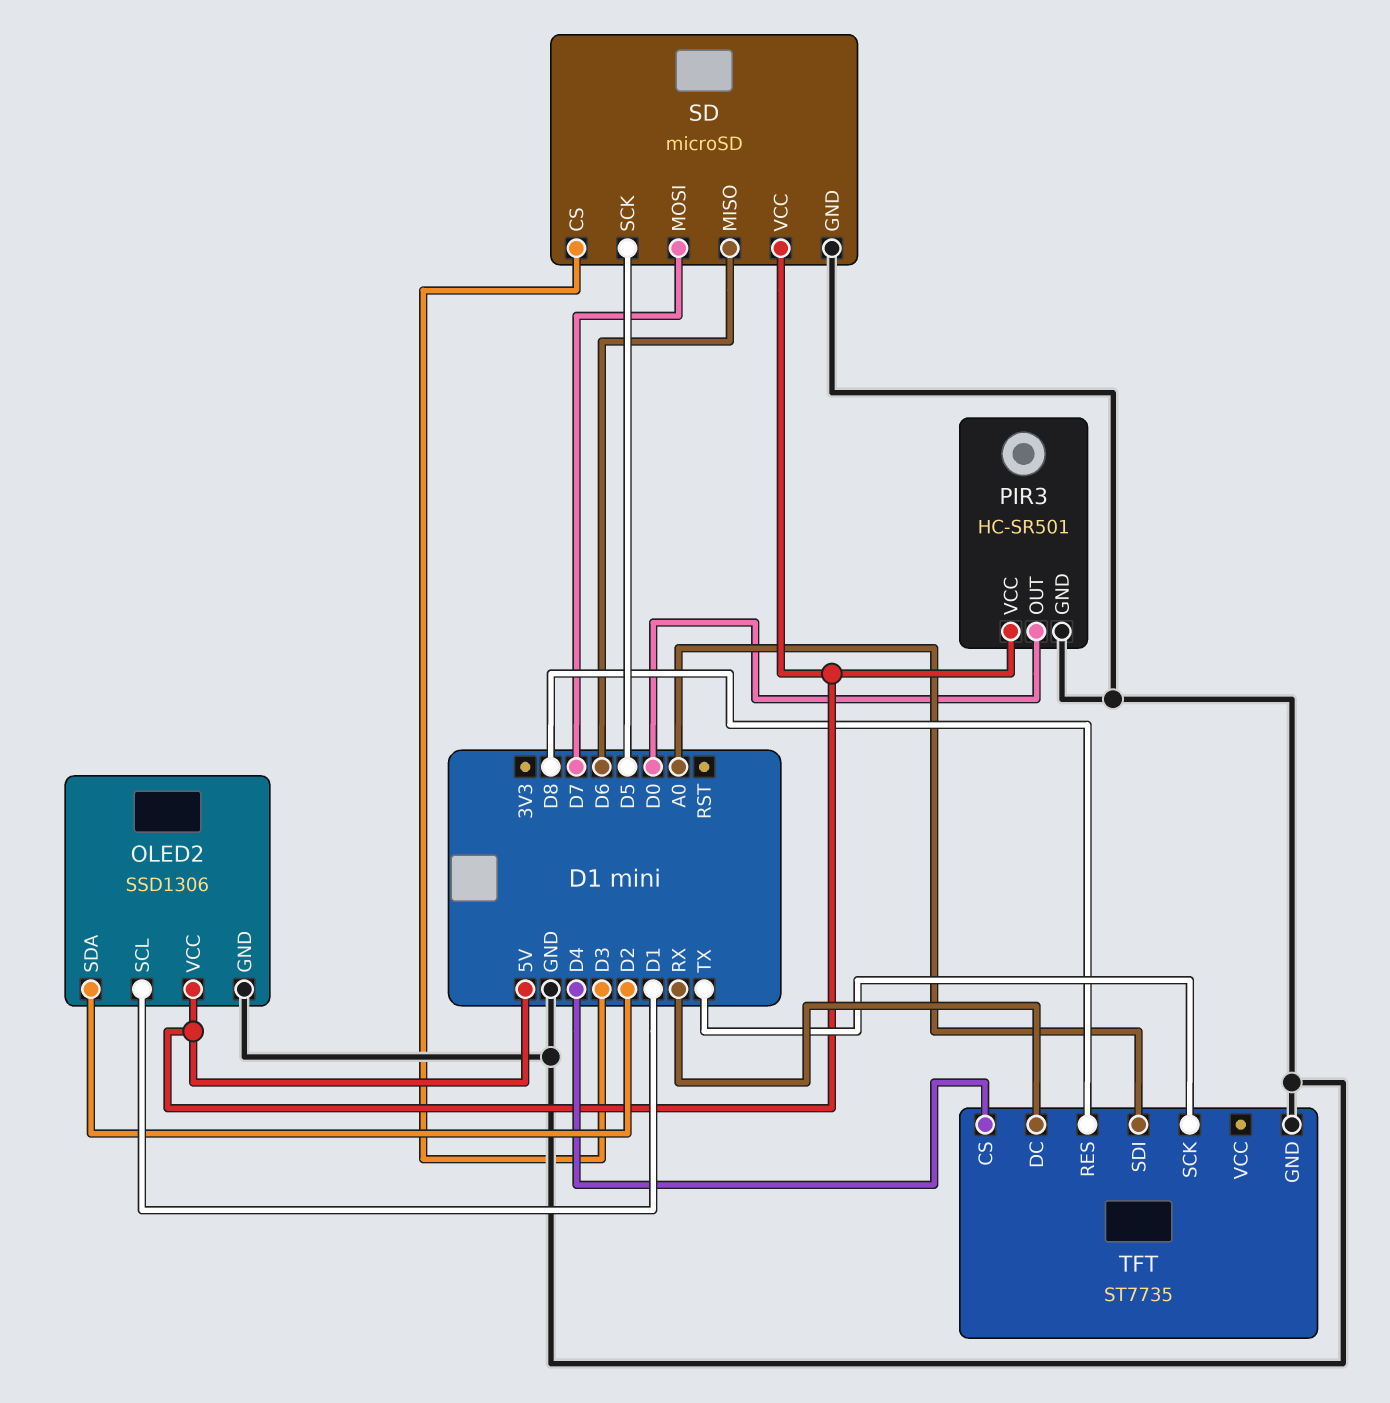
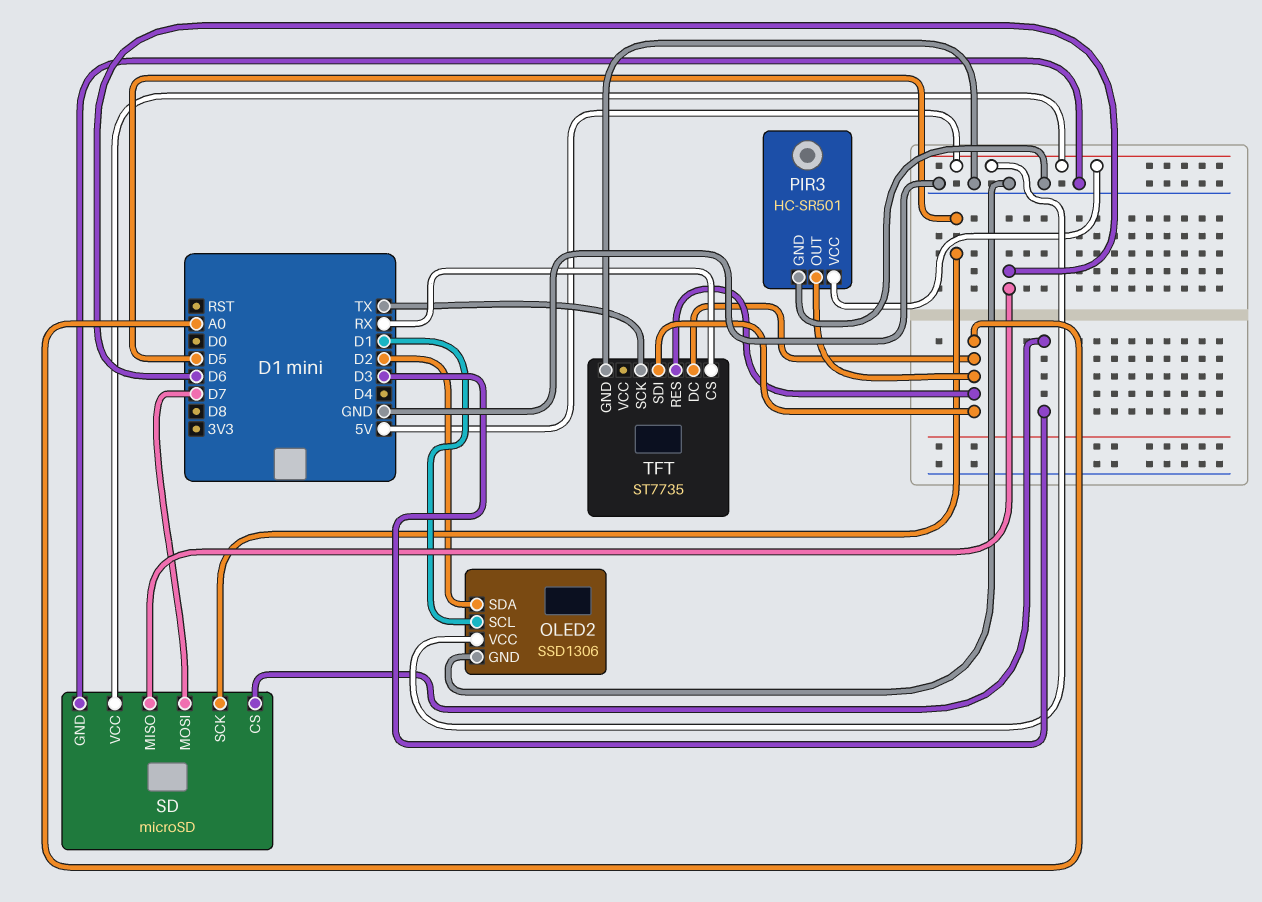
PIR3 pin OUT: D0 -> A0
TFT pin CS: D4 -> RX
TFT pin DC: RX -> A0
TFT pin RES: D8 -> A0

